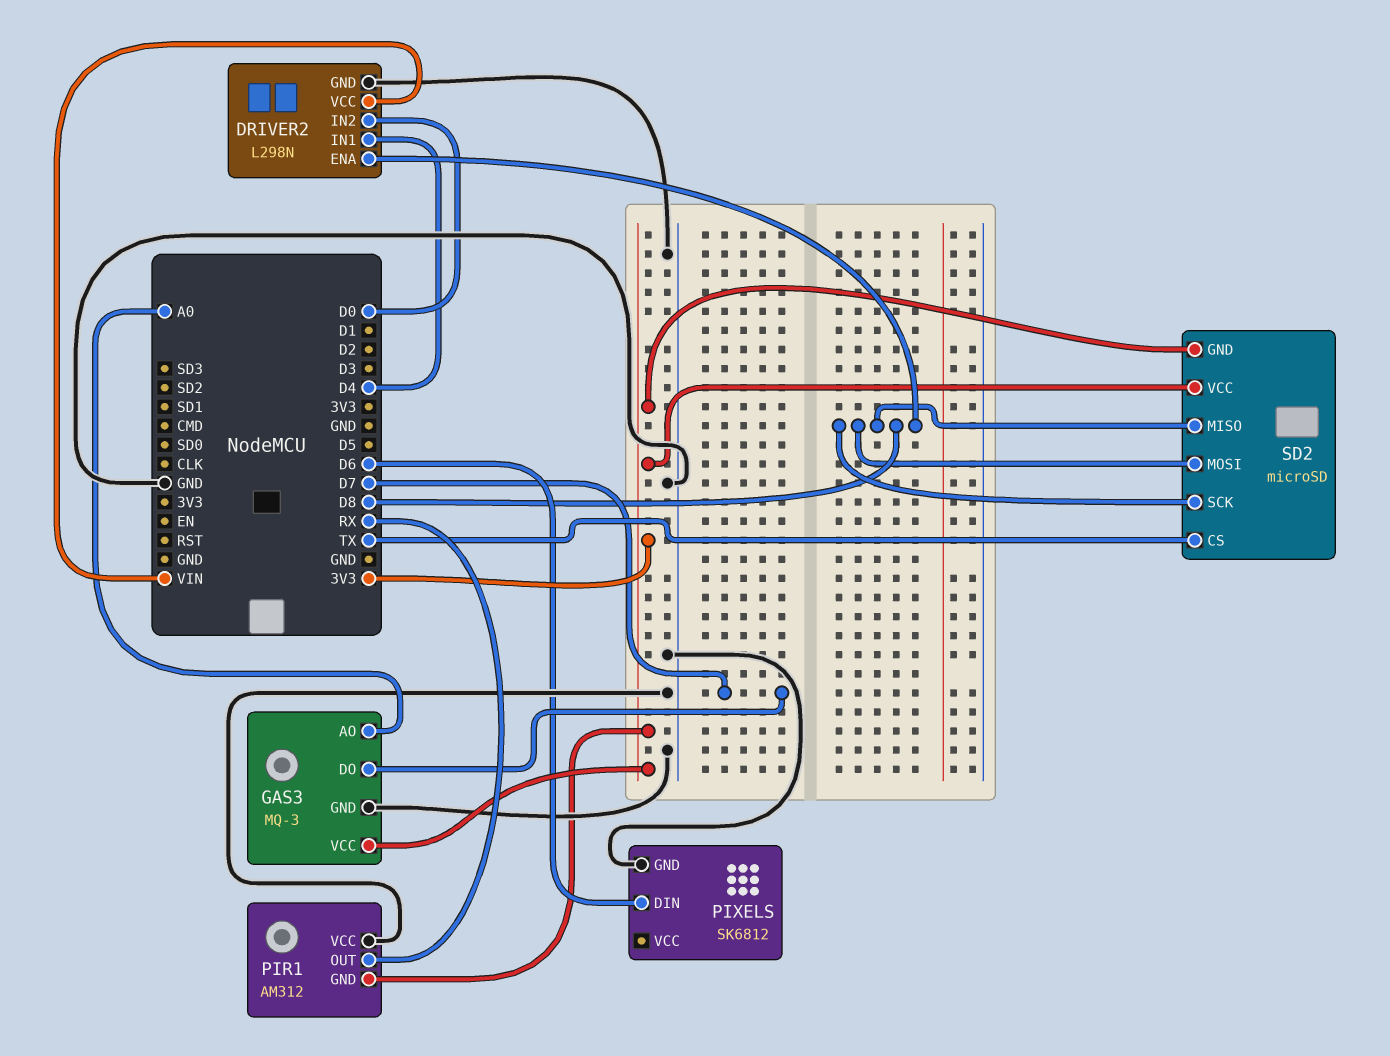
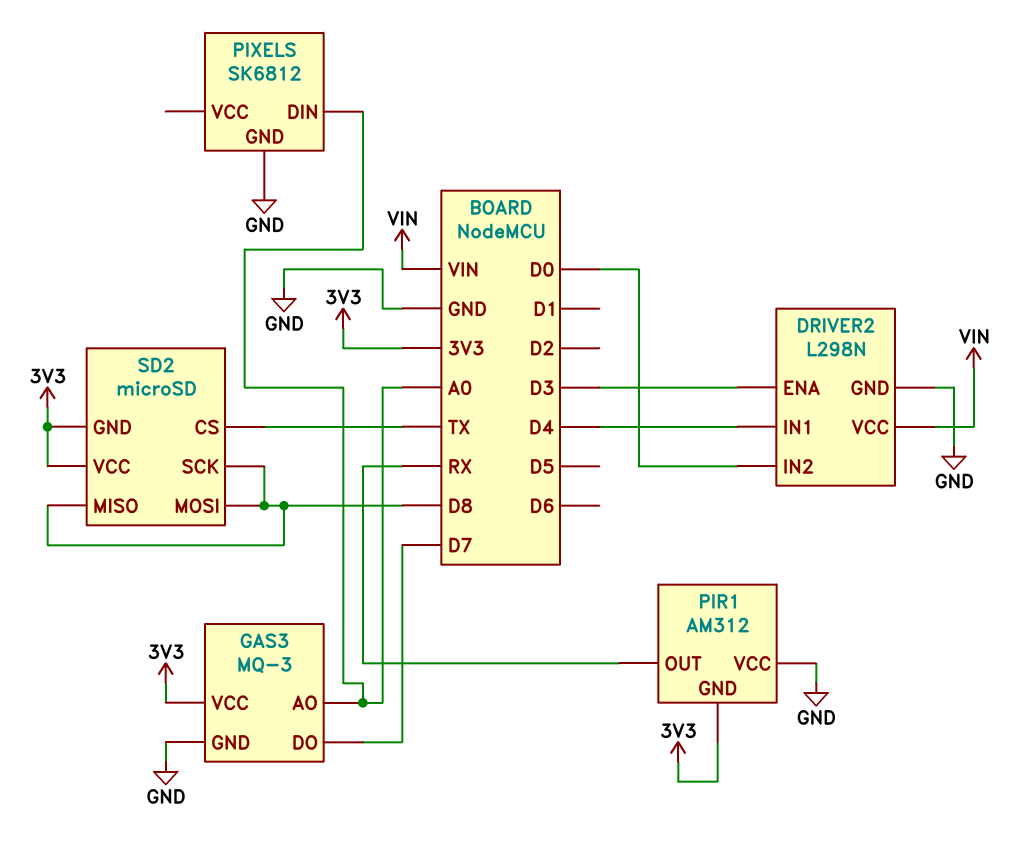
DRIVER2 pin ENA: D8 -> D3
PIXELS pin DIN: D6 -> A0

